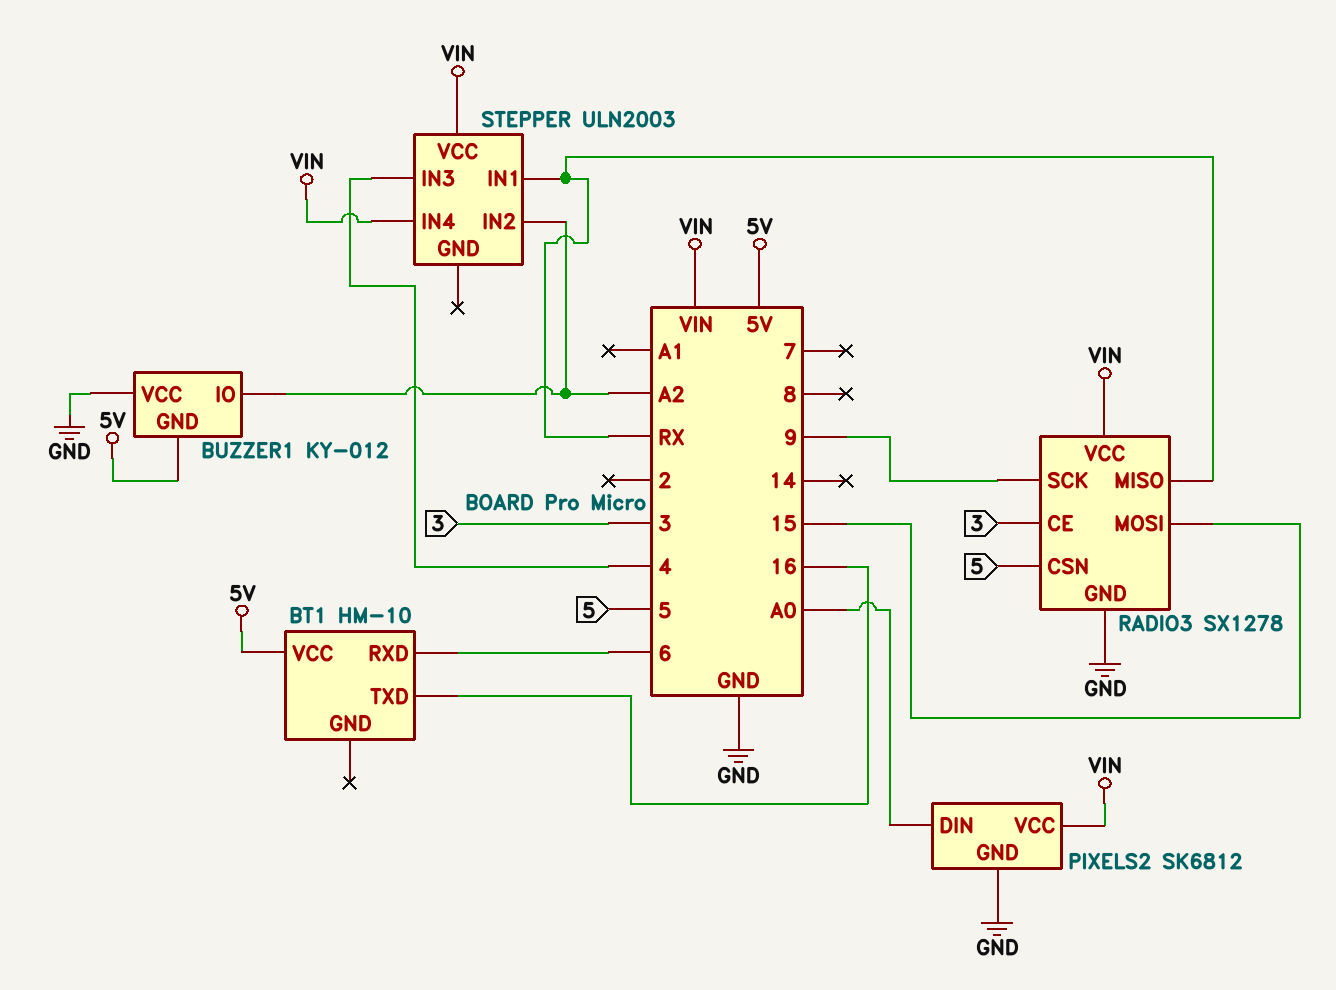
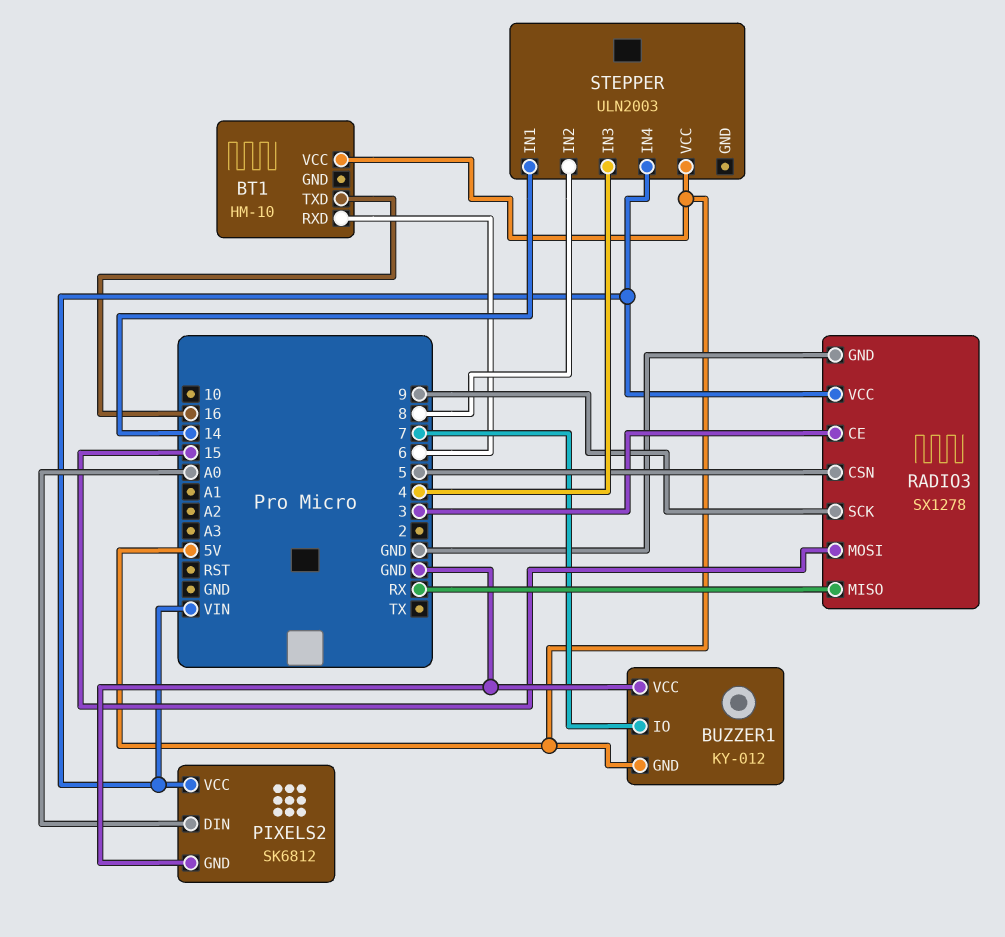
BUZZER1 pin IO: A2 -> 7
STEPPER pin IN1: RX -> 14
STEPPER pin IN2: A2 -> 8
STEPPER pin VCC: VIN -> 5V

